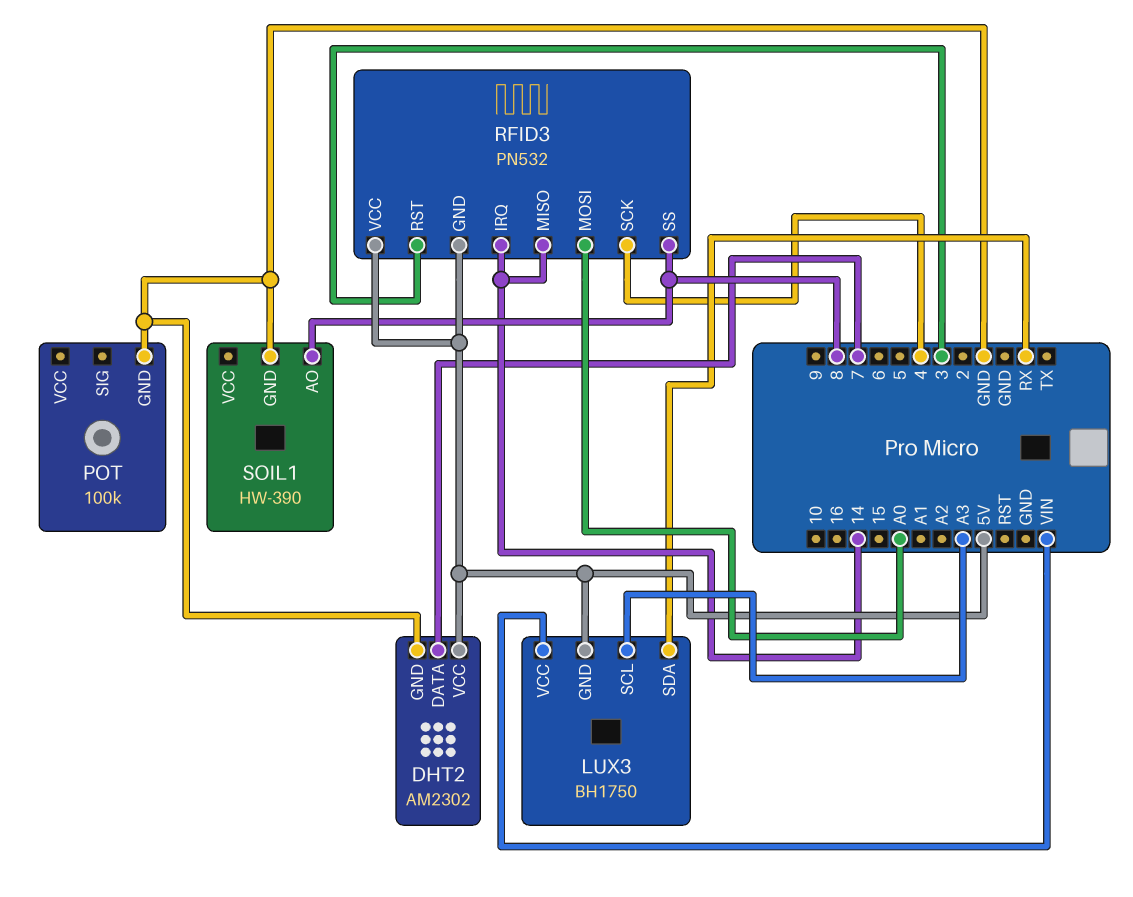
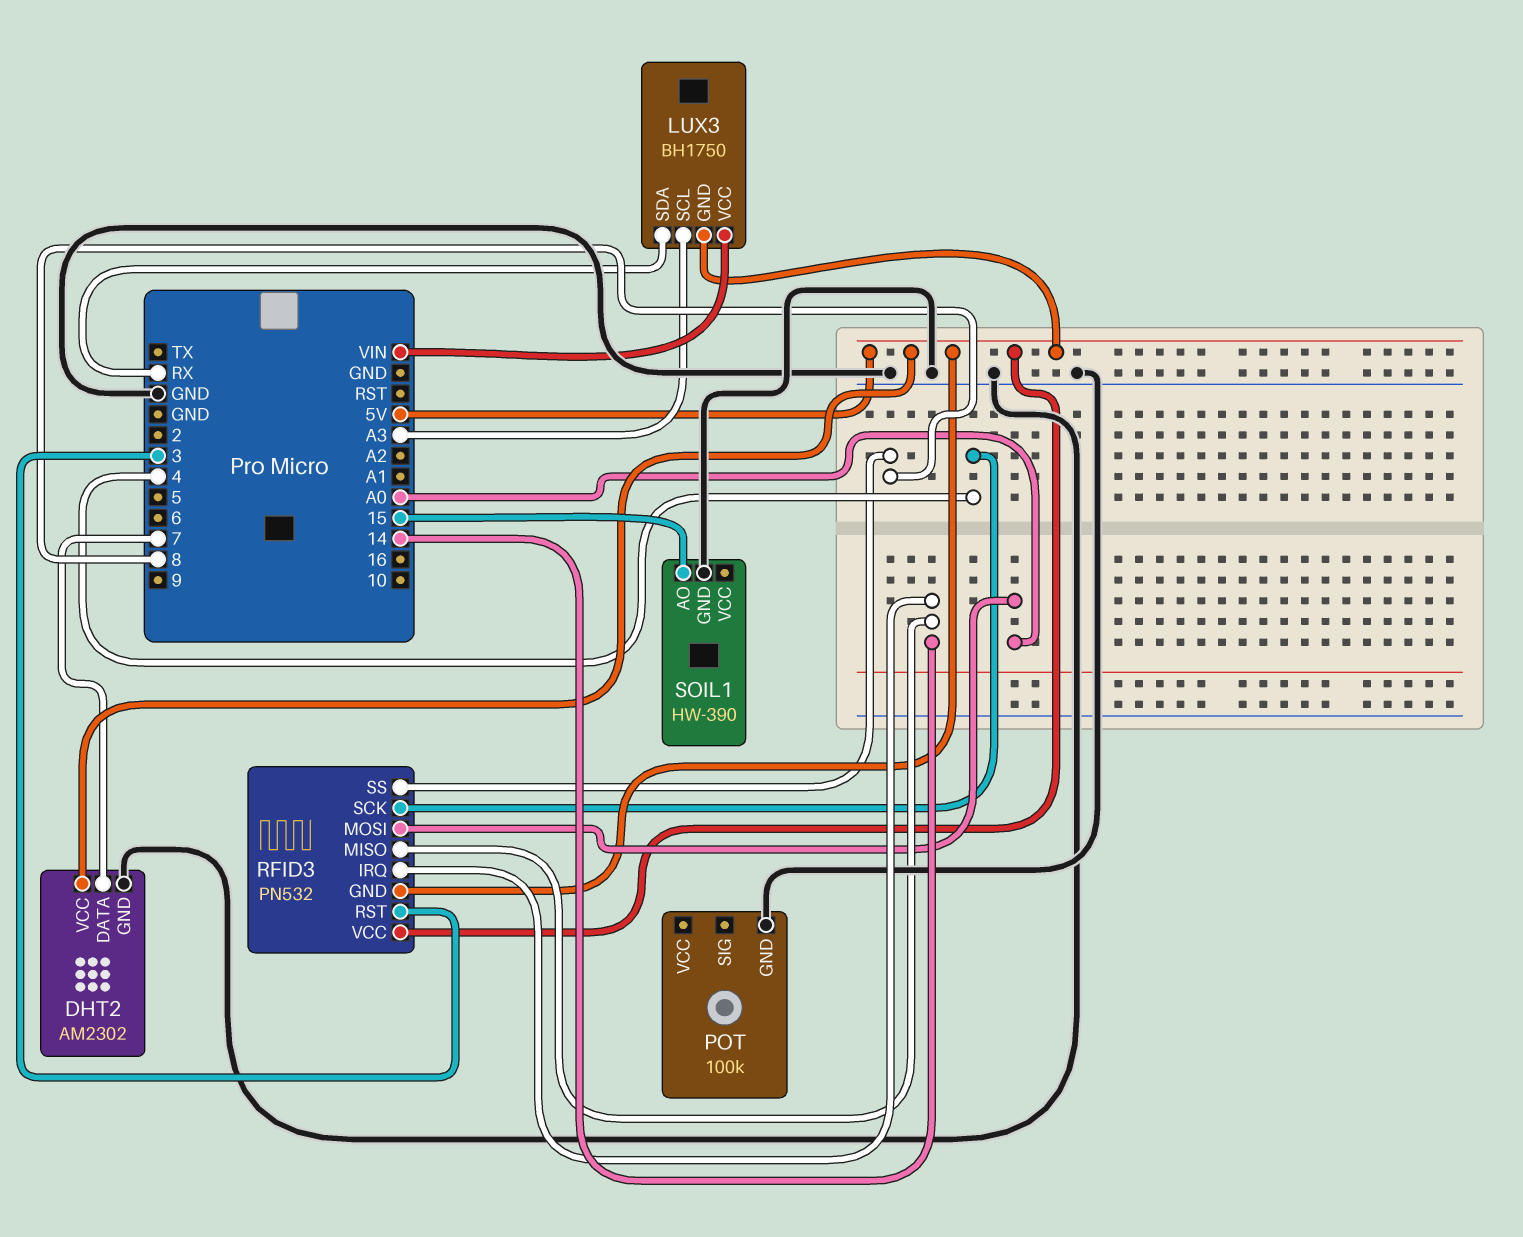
SOIL1 pin AO: 8 -> 15

